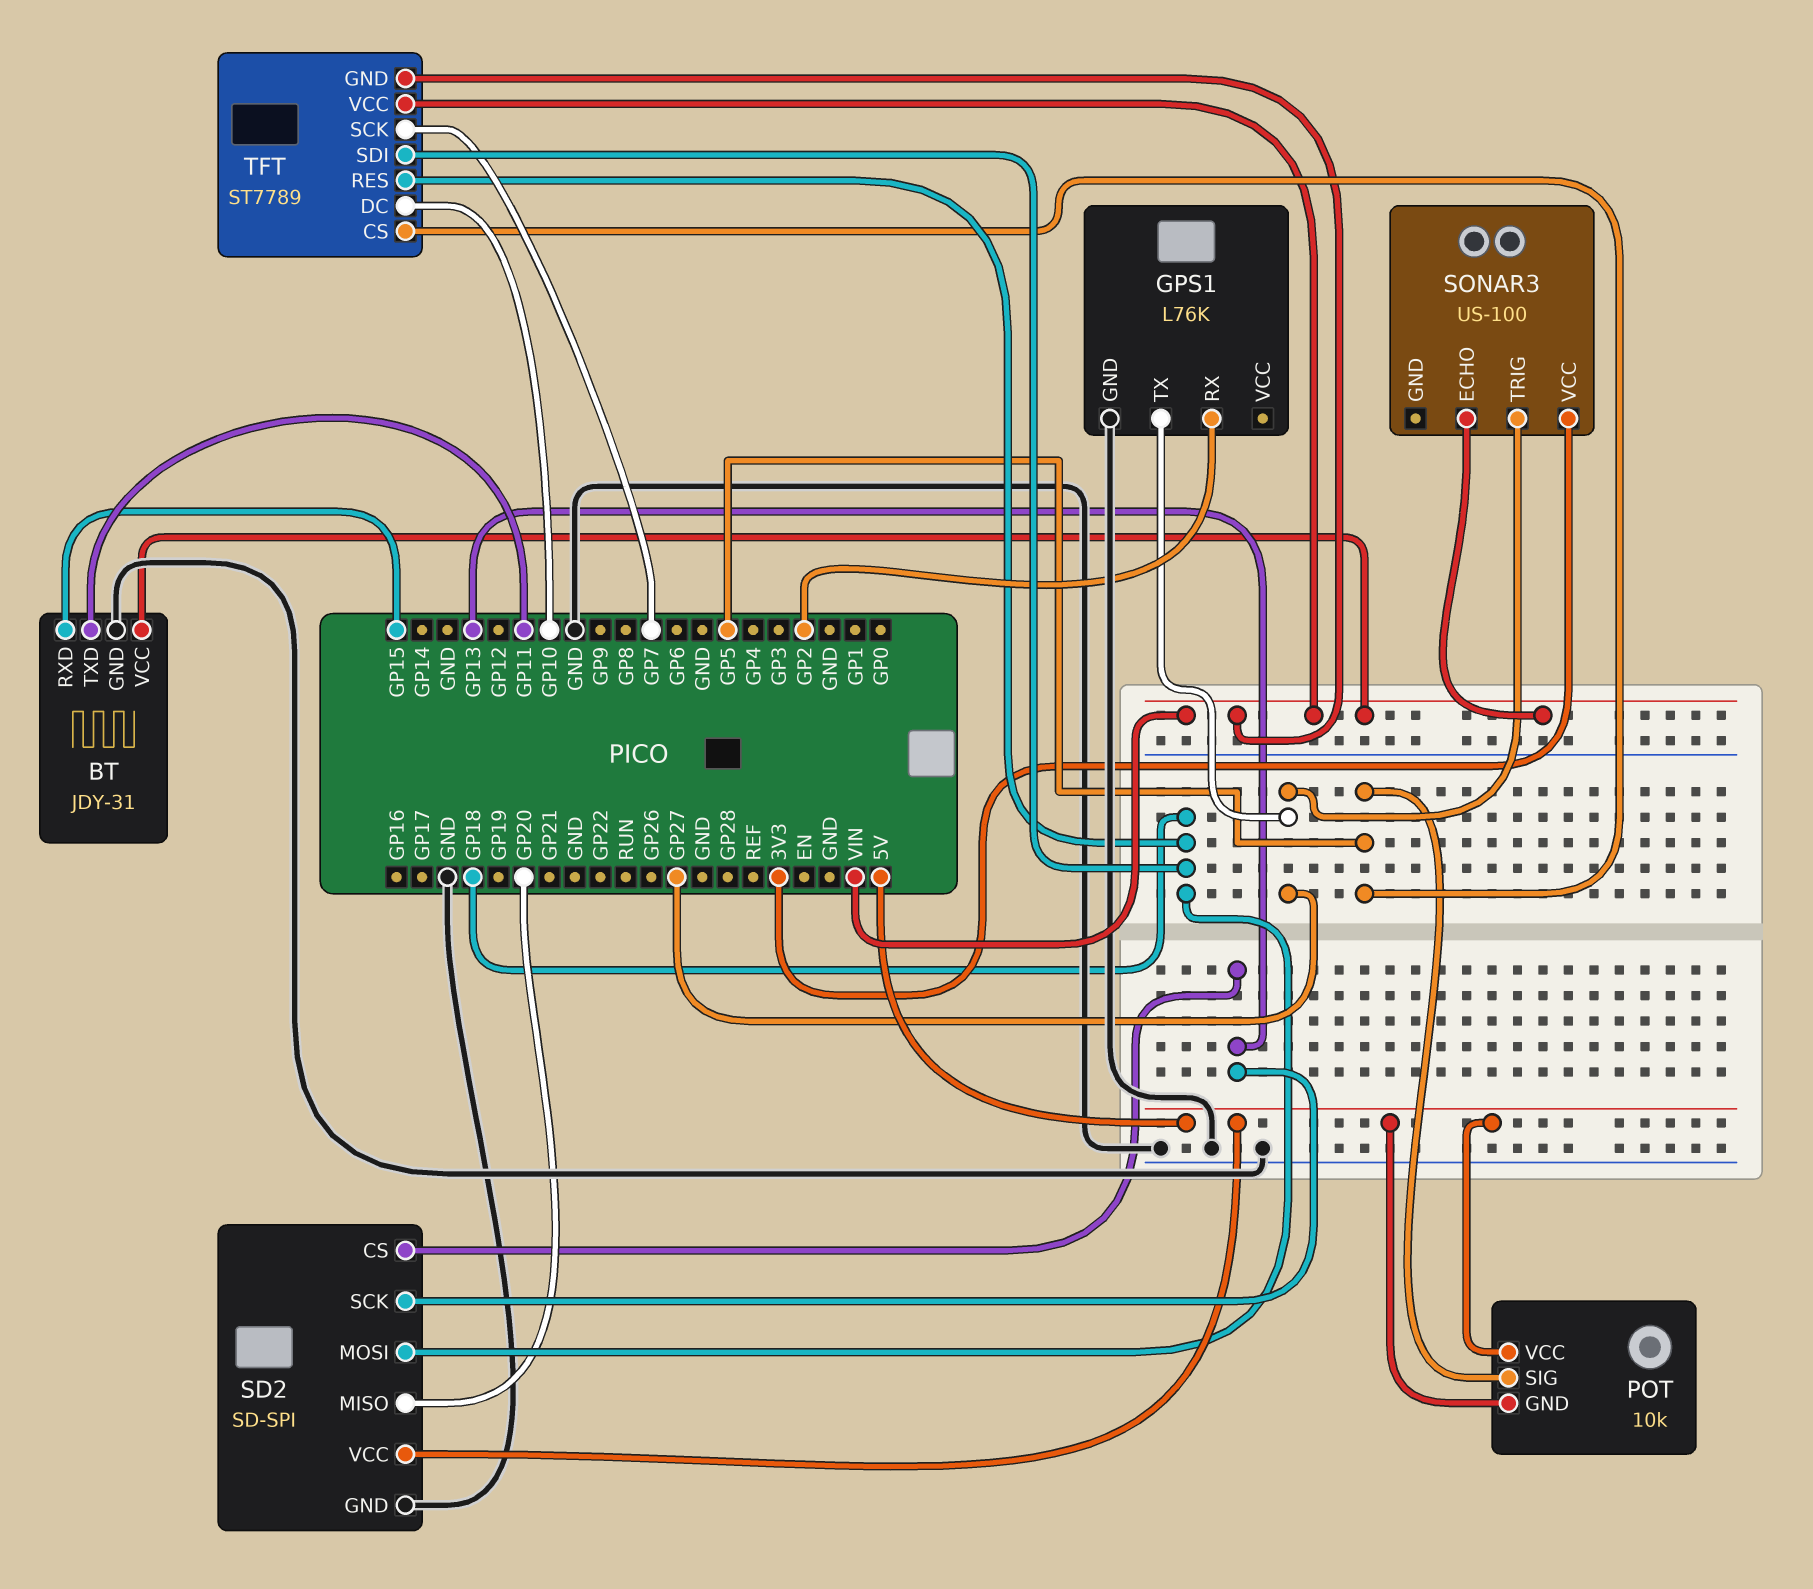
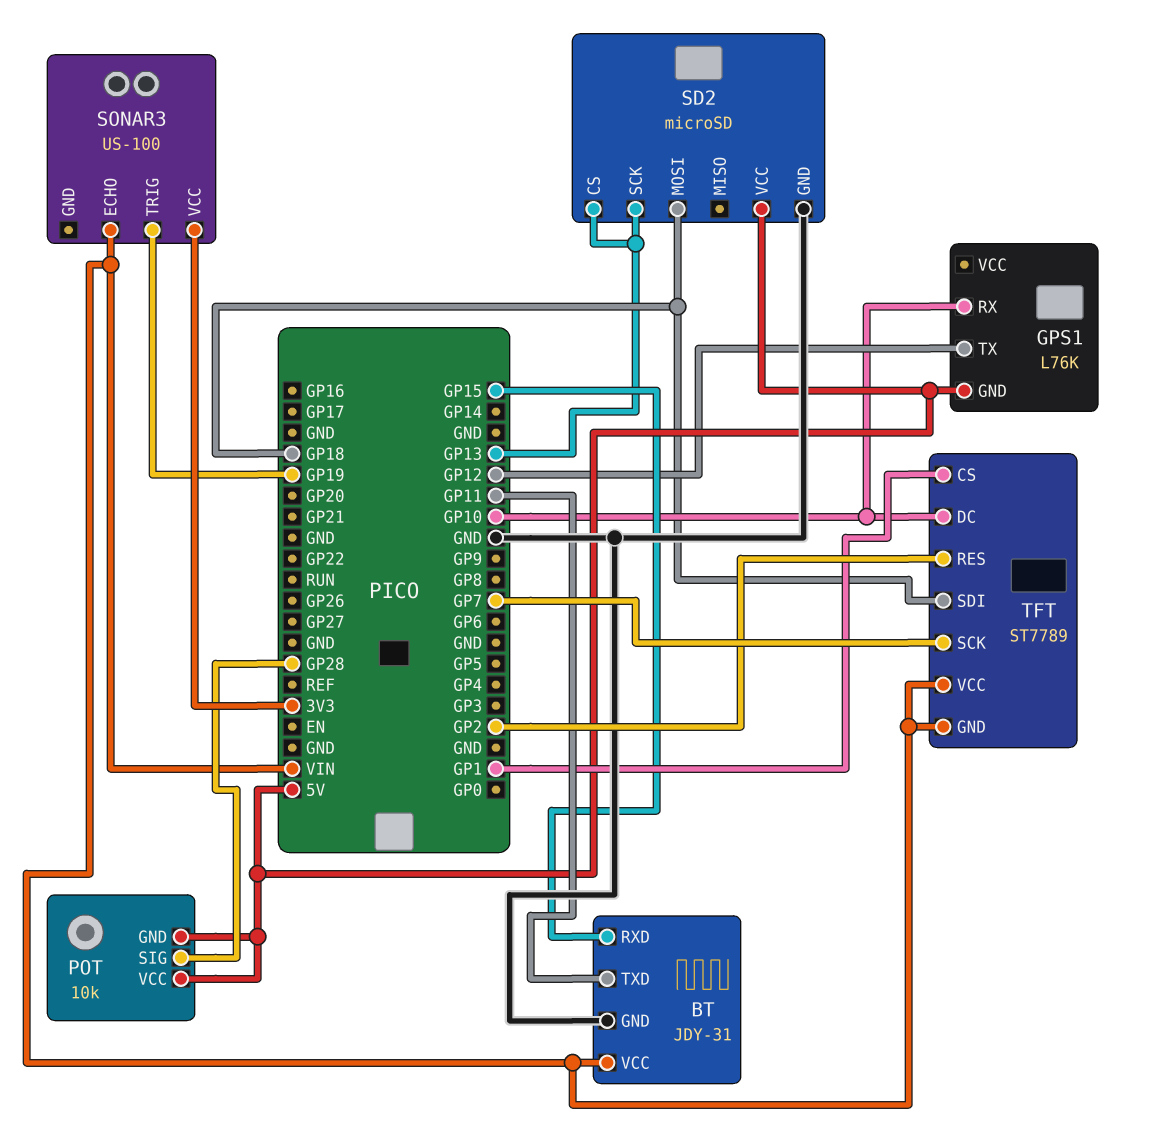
GPS1 pin GND: GND -> 5V
GPS1 pin RX: GP2 -> GP10
GPS1 pin TX: GP27 -> GP12
POT pin SIG: GP5 -> GP28
SD2: SD-SPI -> microSD
SD2 pin MISO: GP20 -> none
SONAR3 pin TRIG: GP27 -> GP19
TFT pin CS: GP5 -> GP1
TFT pin RES: GP18 -> GP2

